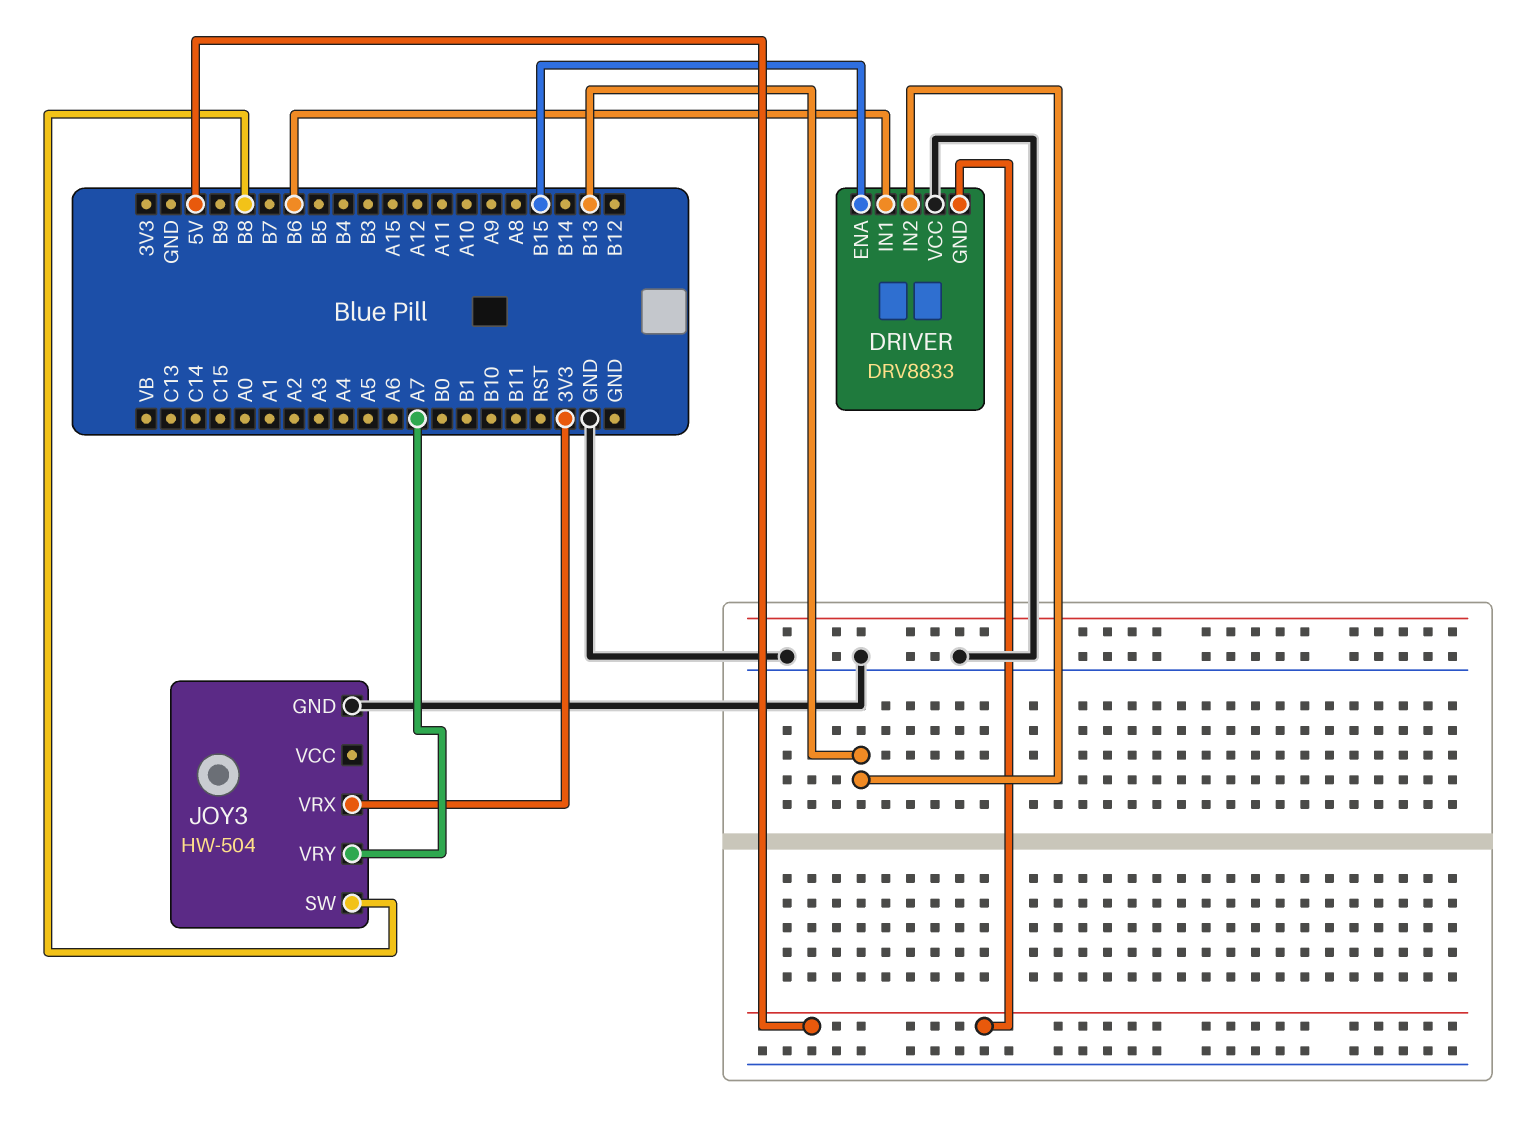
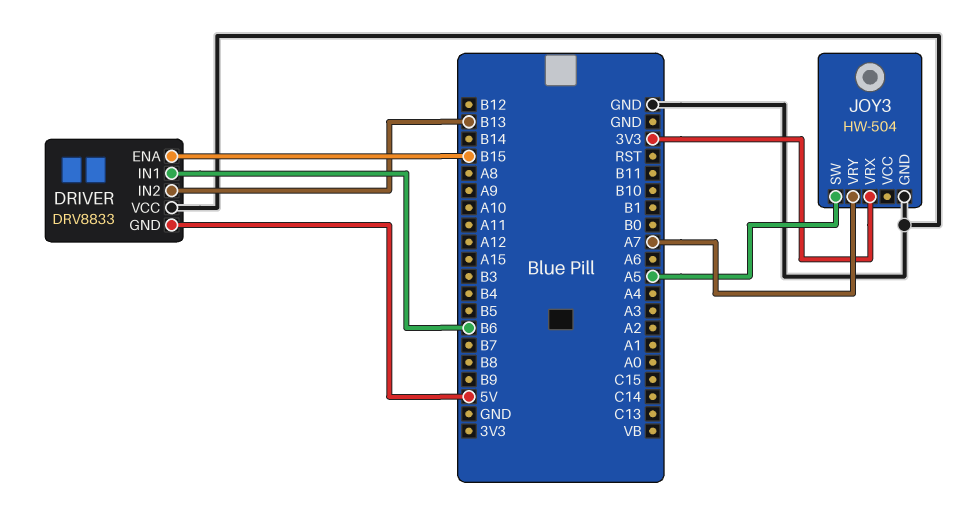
JOY3 pin SW: B8 -> A5

